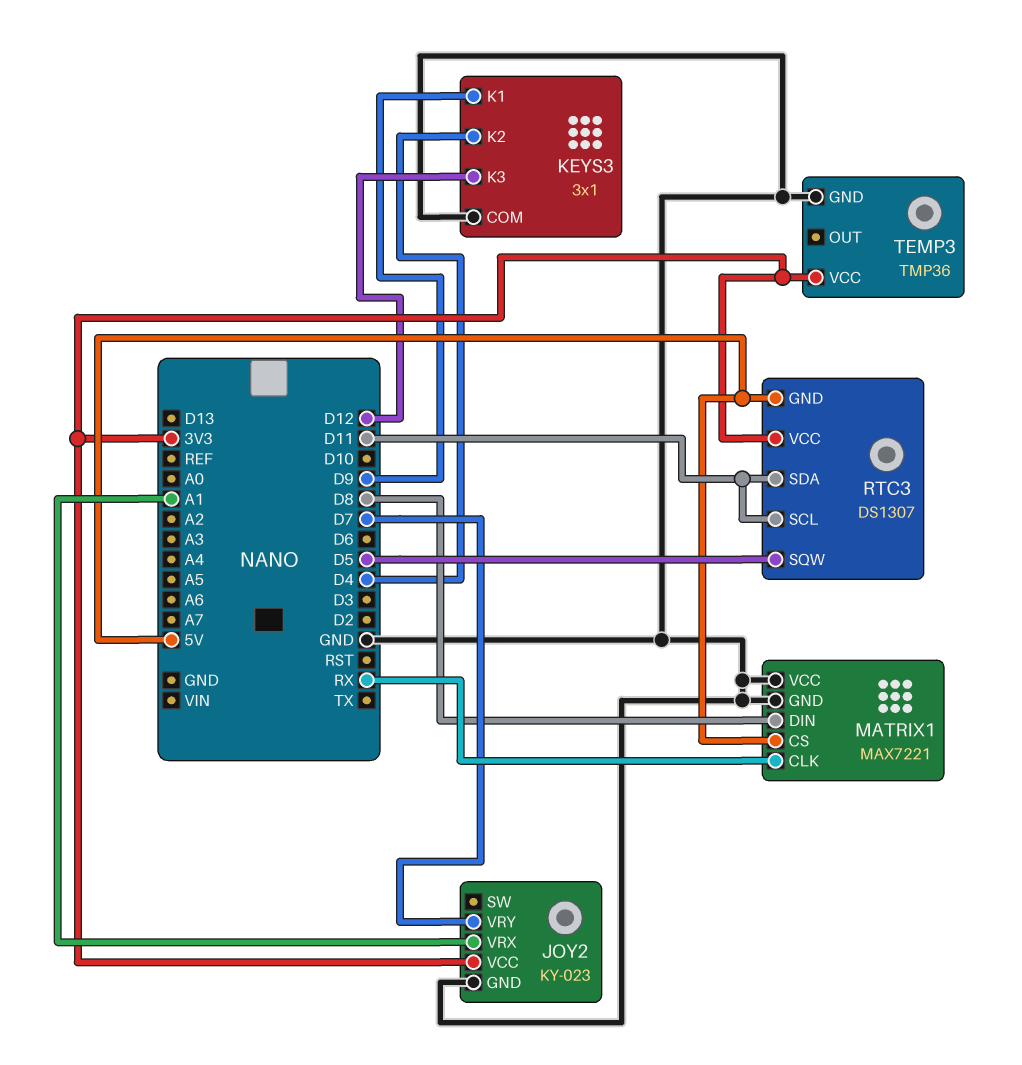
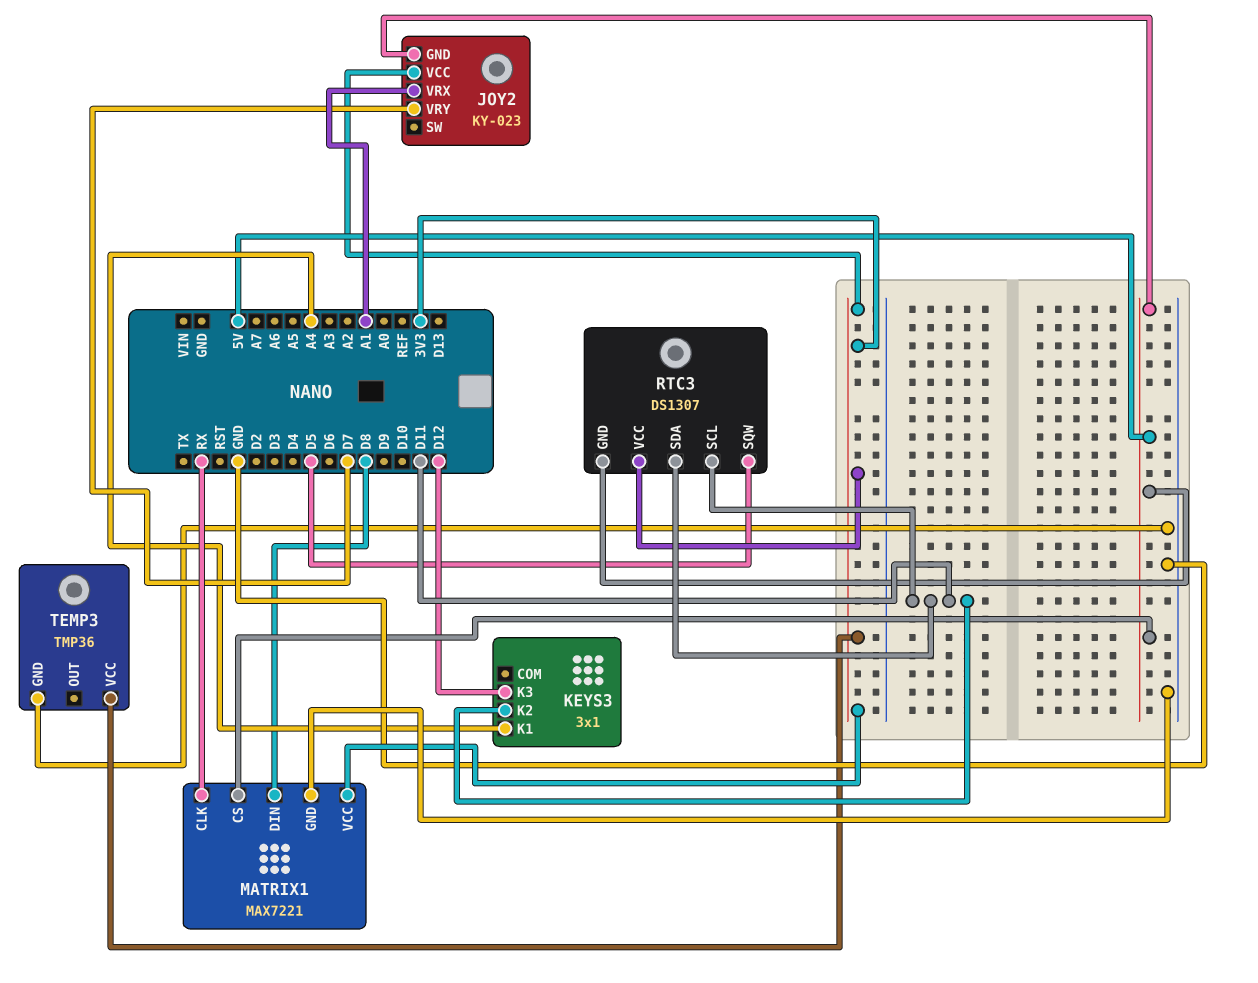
JOY2 pin GND: GND -> 5V
KEYS3 pin COM: GND -> none
KEYS3 pin K1: D9 -> A4
KEYS3 pin K2: D4 -> D11
MATRIX1 pin VCC: GND -> 3V3

